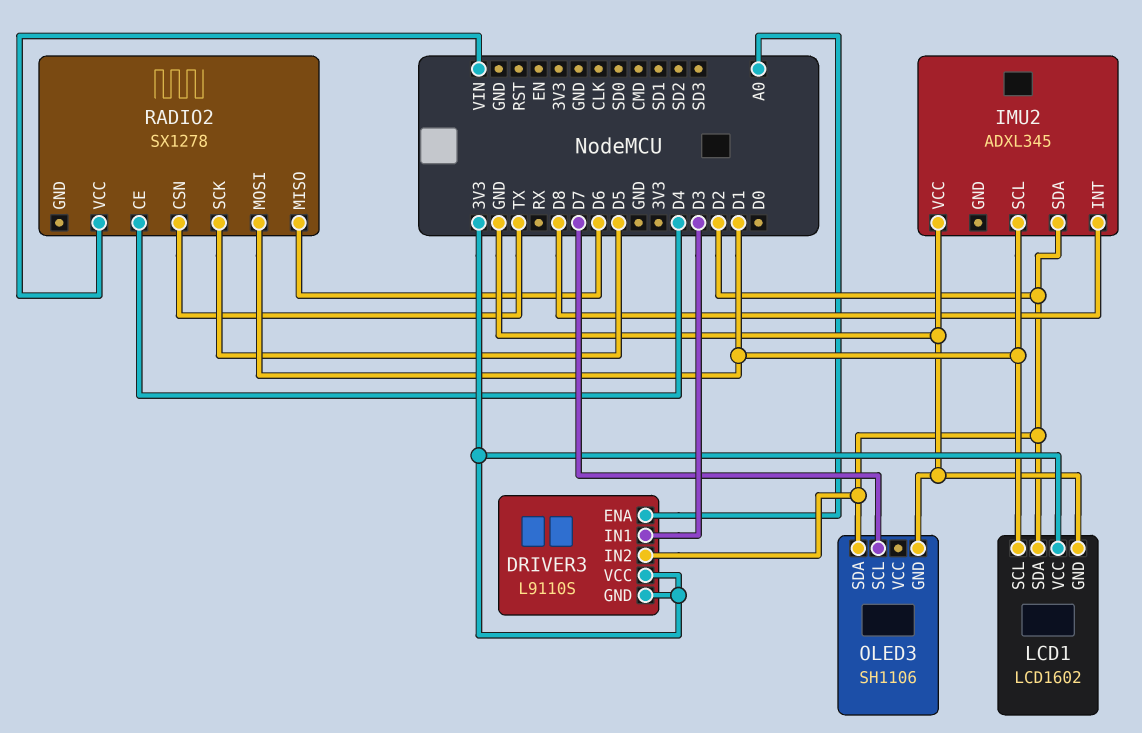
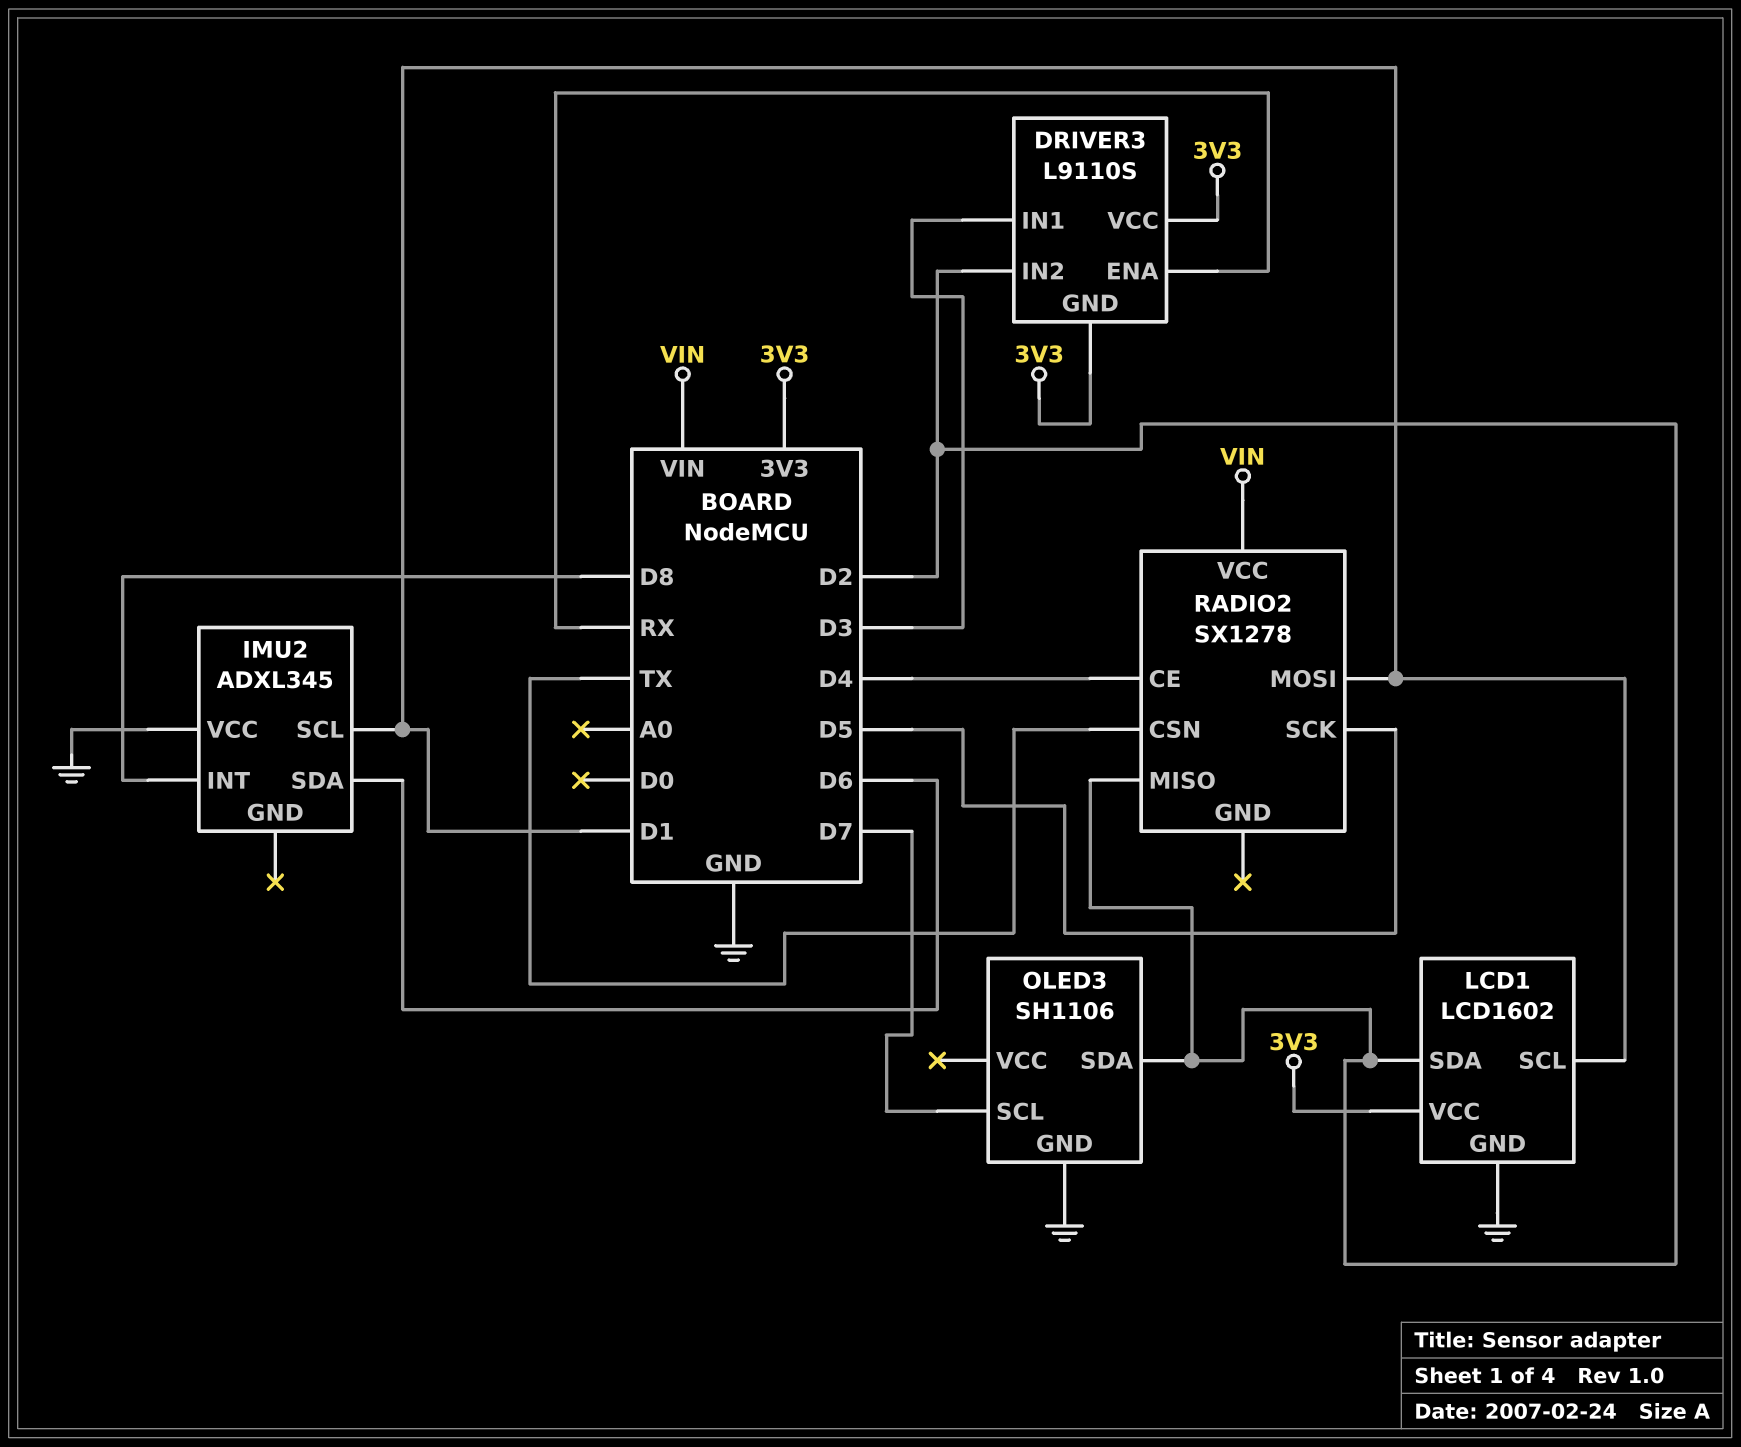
DRIVER3 pin ENA: A0 -> RX
IMU2 pin SDA: D2 -> D6
RADIO2 pin MISO: D6 -> D2

